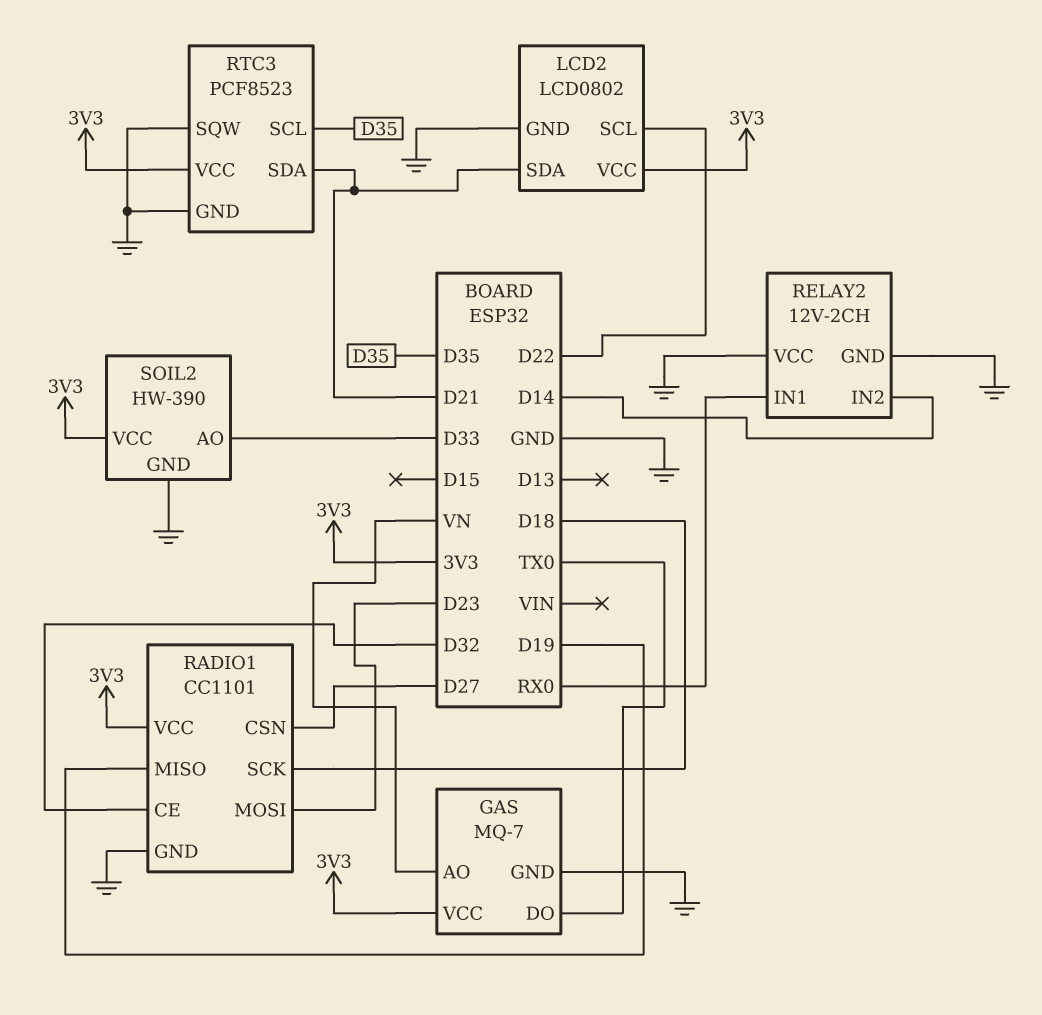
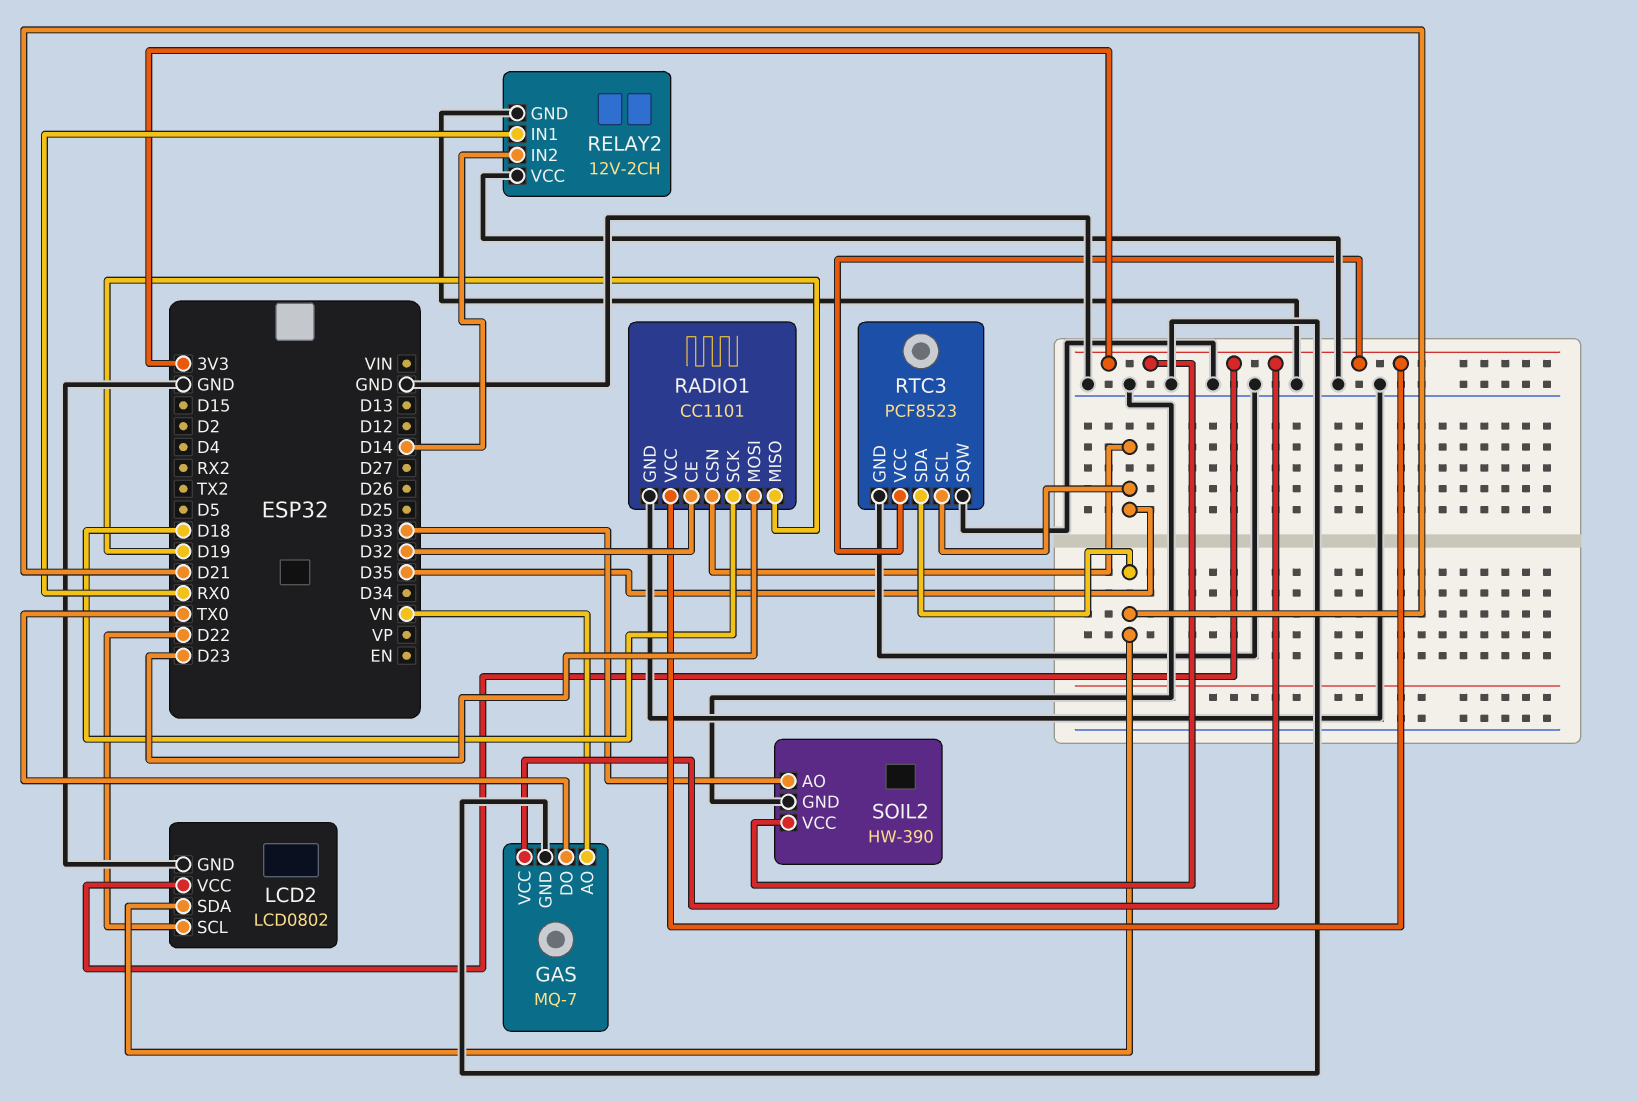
RADIO1 pin CSN: D27 -> D35

